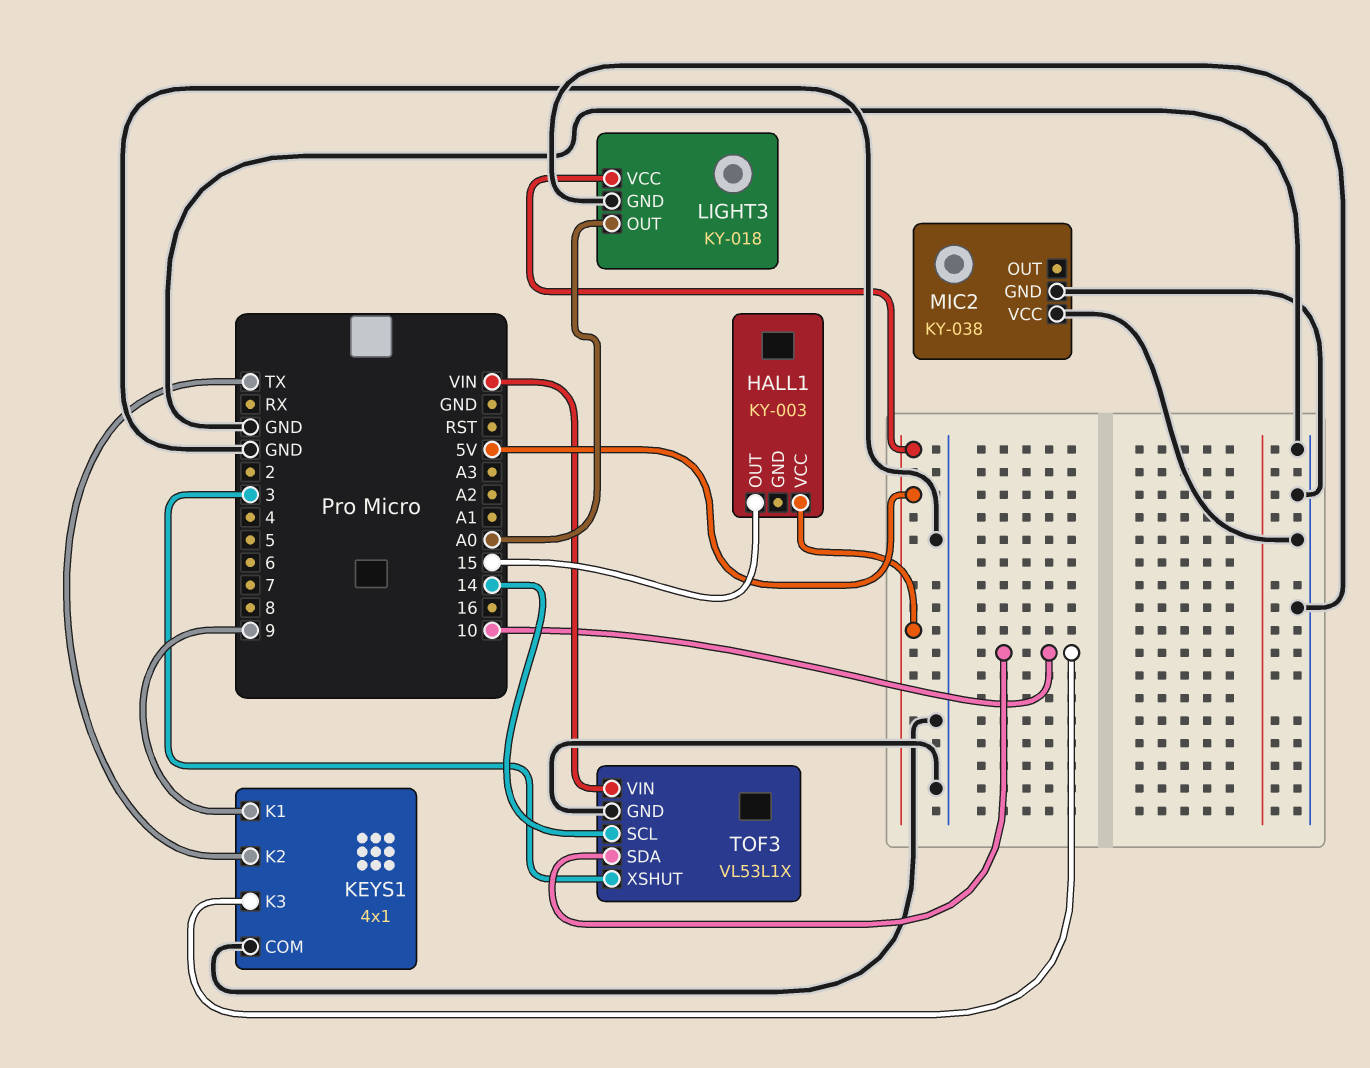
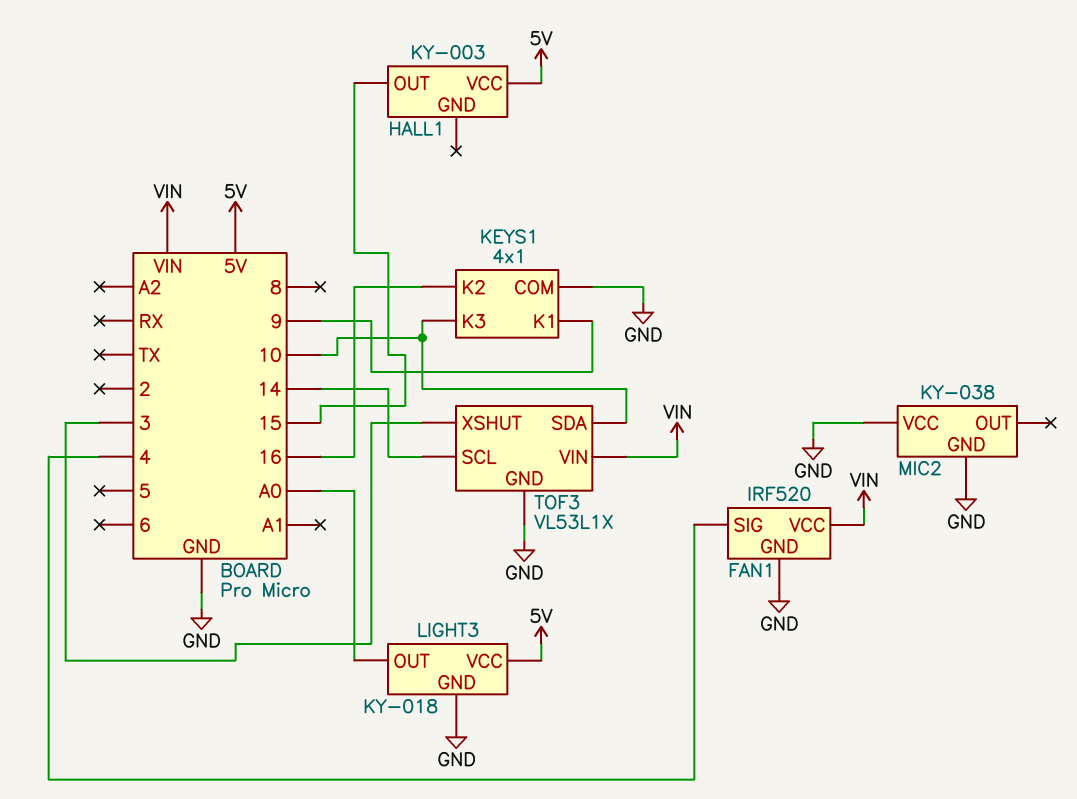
FAN1: none -> IRF520
FAN1 pin GND: none -> GND
FAN1 pin SIG: none -> 4
FAN1 pin VCC: none -> VIN
KEYS1 pin K2: TX -> 16

